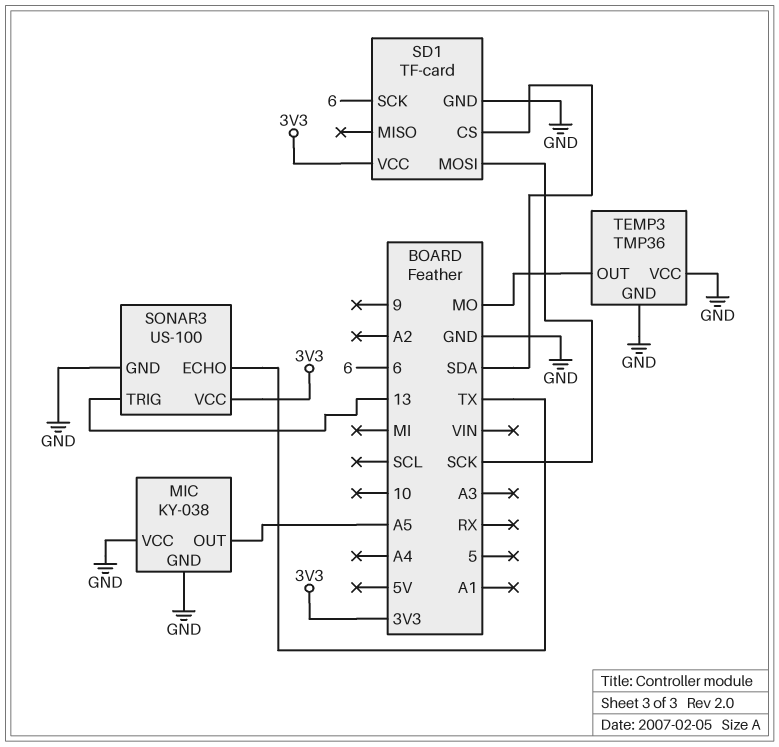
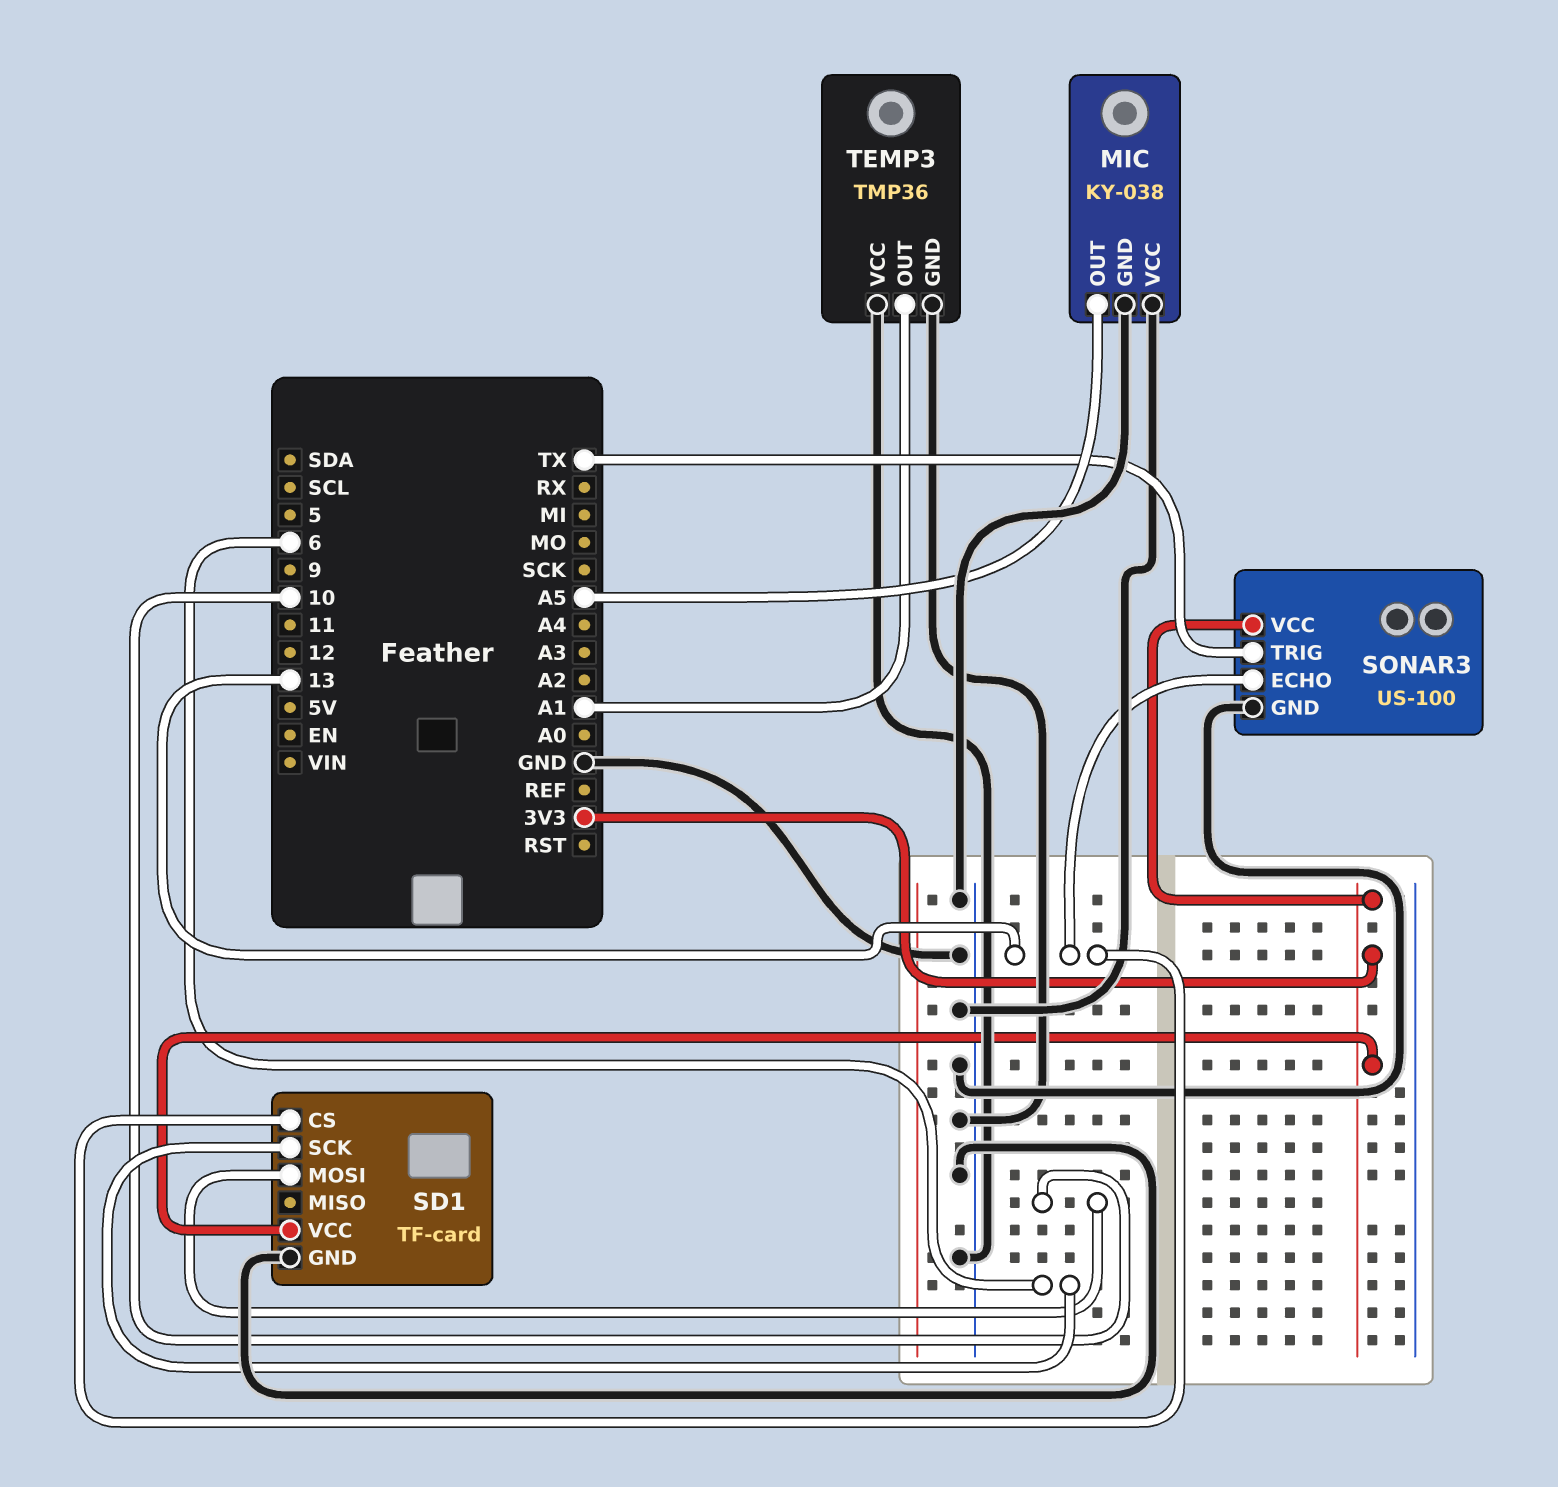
SD1 pin CS: SDA -> 13
SD1 pin MOSI: SCK -> 10
SONAR3 pin ECHO: TX -> 13
SONAR3 pin TRIG: 13 -> TX
TEMP3 pin OUT: MO -> A1

